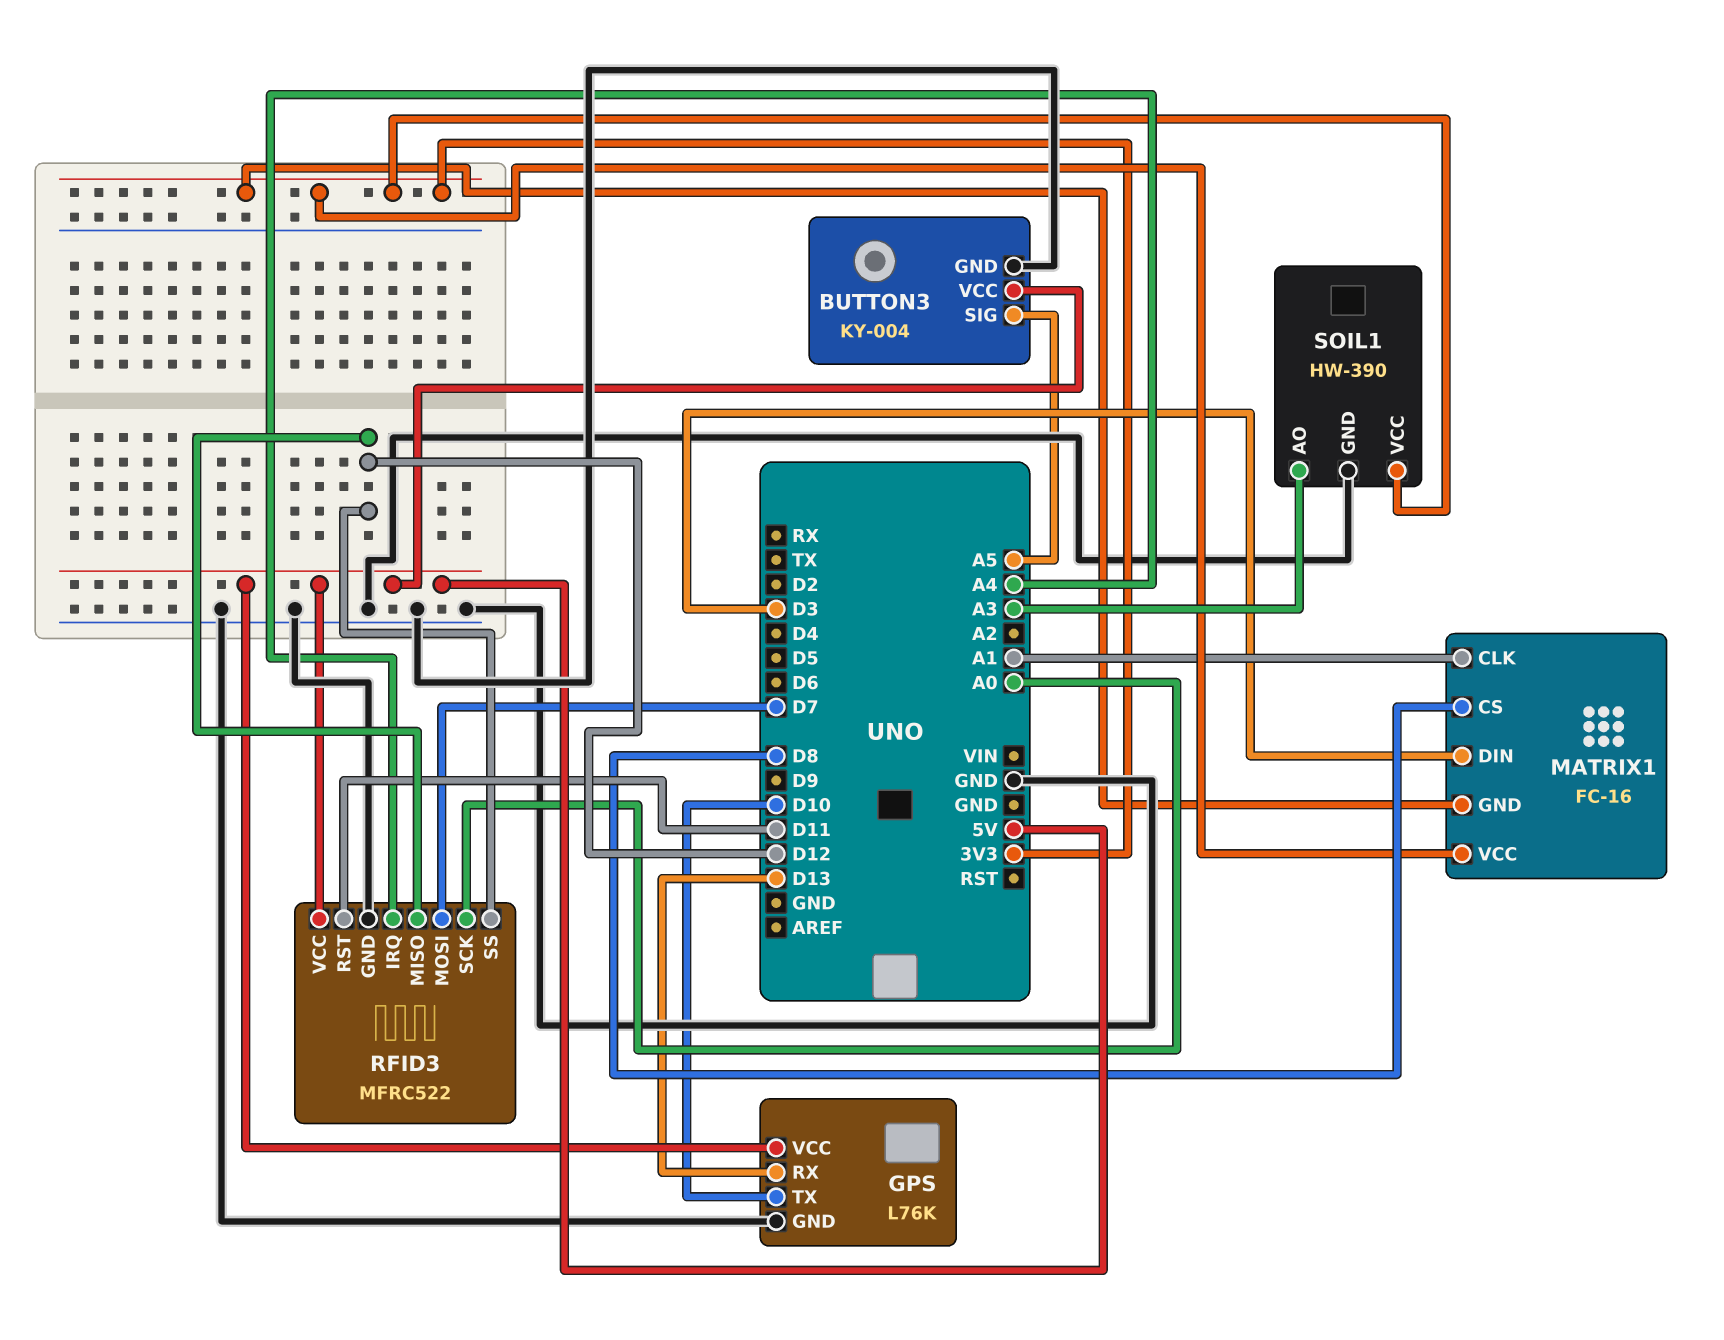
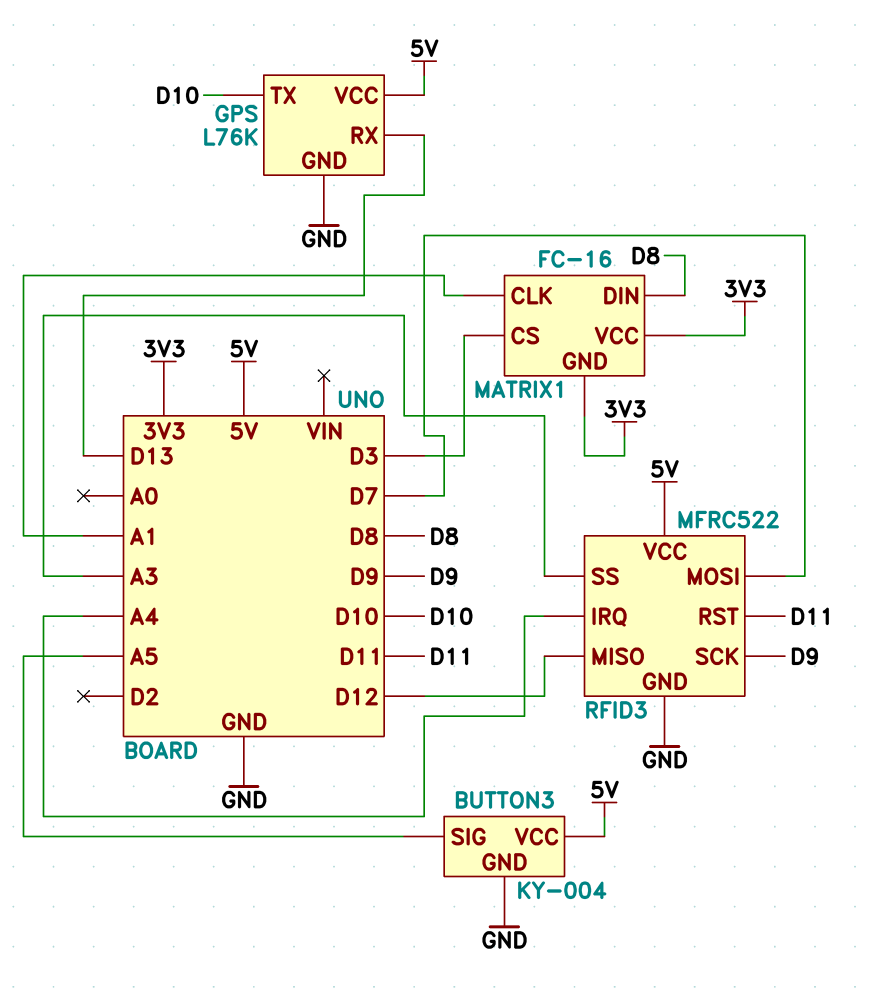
MATRIX1 pin CS: D8 -> D3
MATRIX1 pin DIN: D3 -> D8
RFID3 pin SCK: A0 -> D9
RFID3 pin SS: D12 -> A3
SOIL1: HW-390 -> none
SOIL1 pin AO: A3 -> none
SOIL1 pin GND: GND -> none
SOIL1 pin VCC: 3V3 -> none

